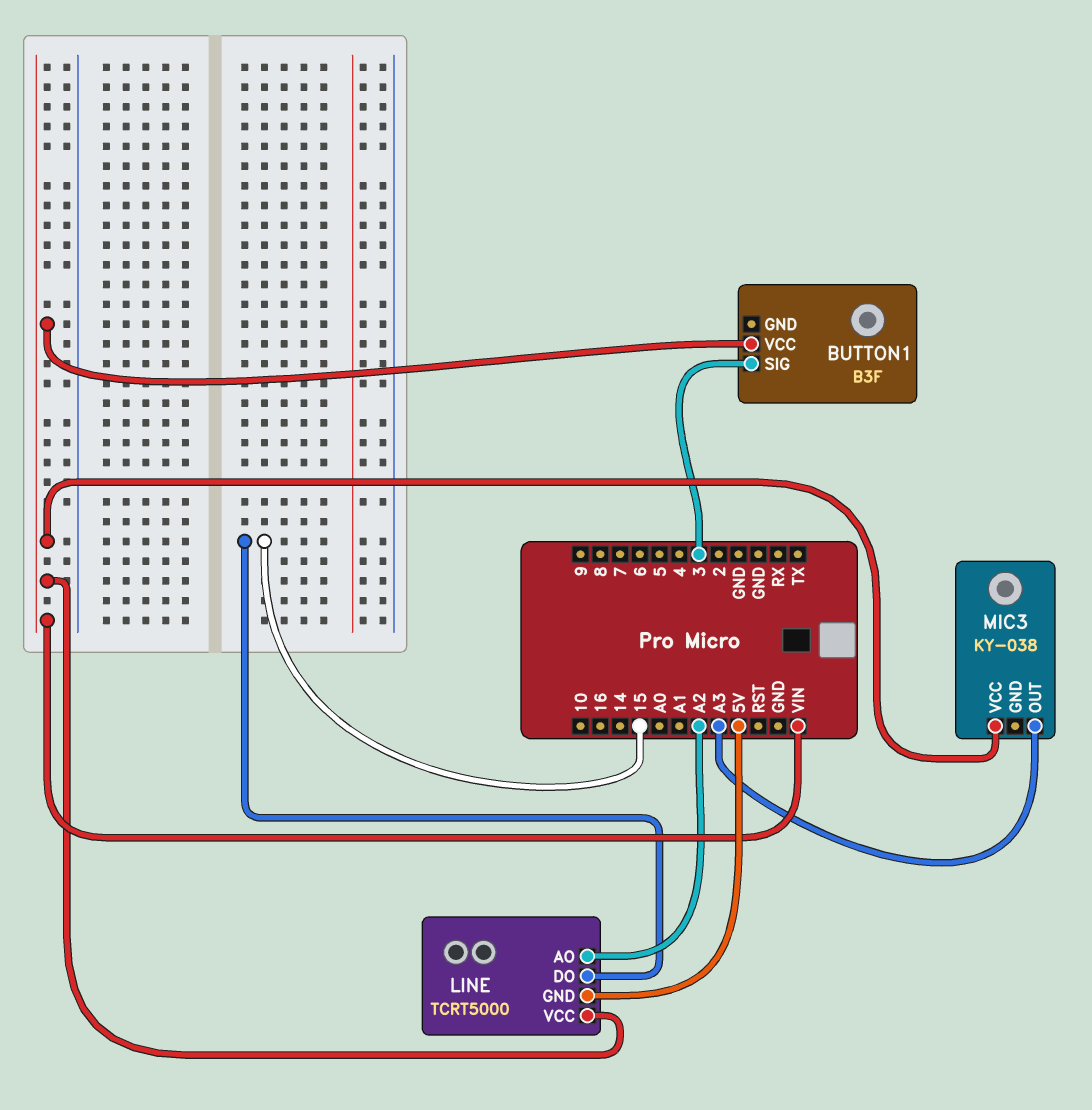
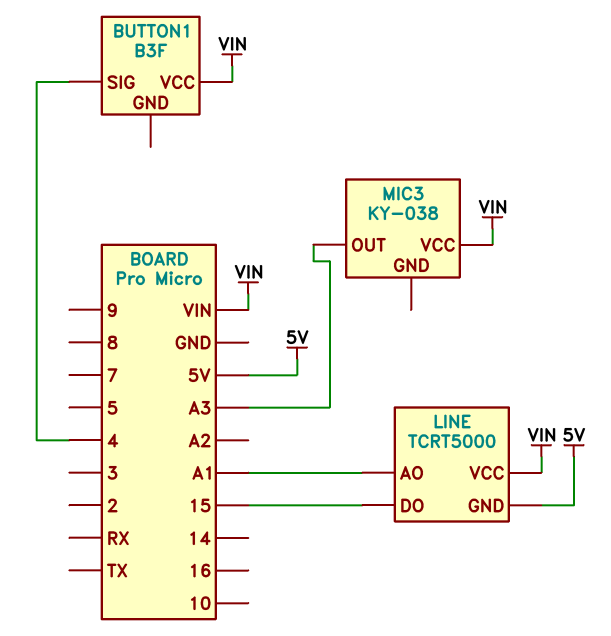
BUTTON1 pin SIG: 3 -> 4
LINE pin AO: A2 -> A1

